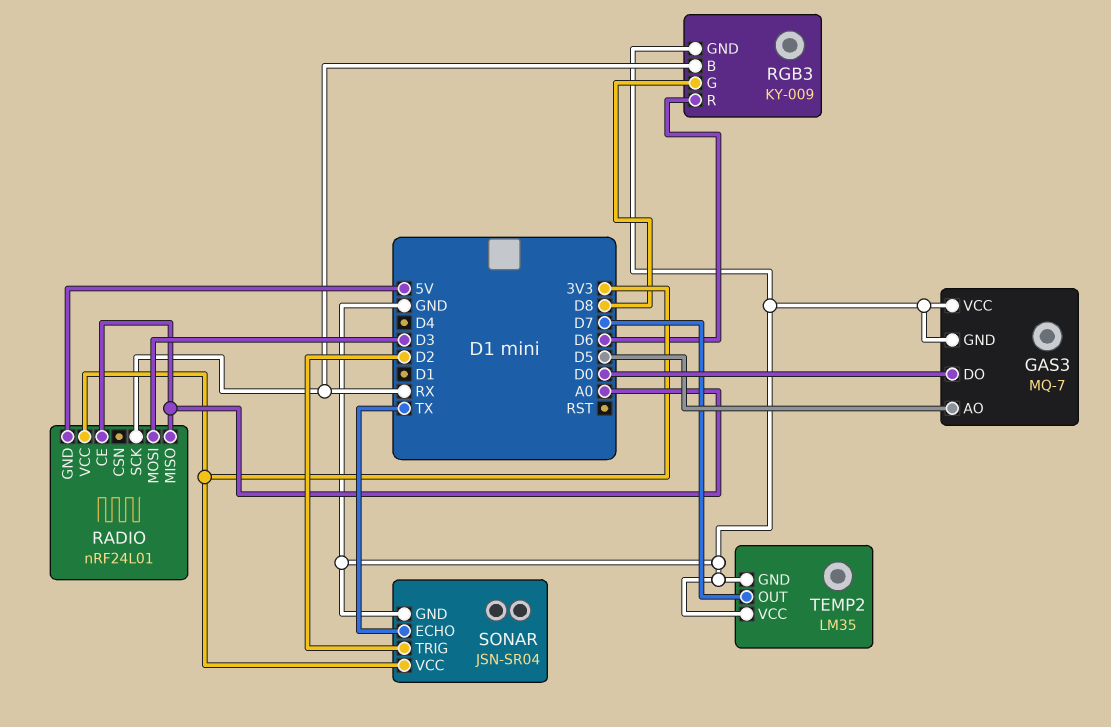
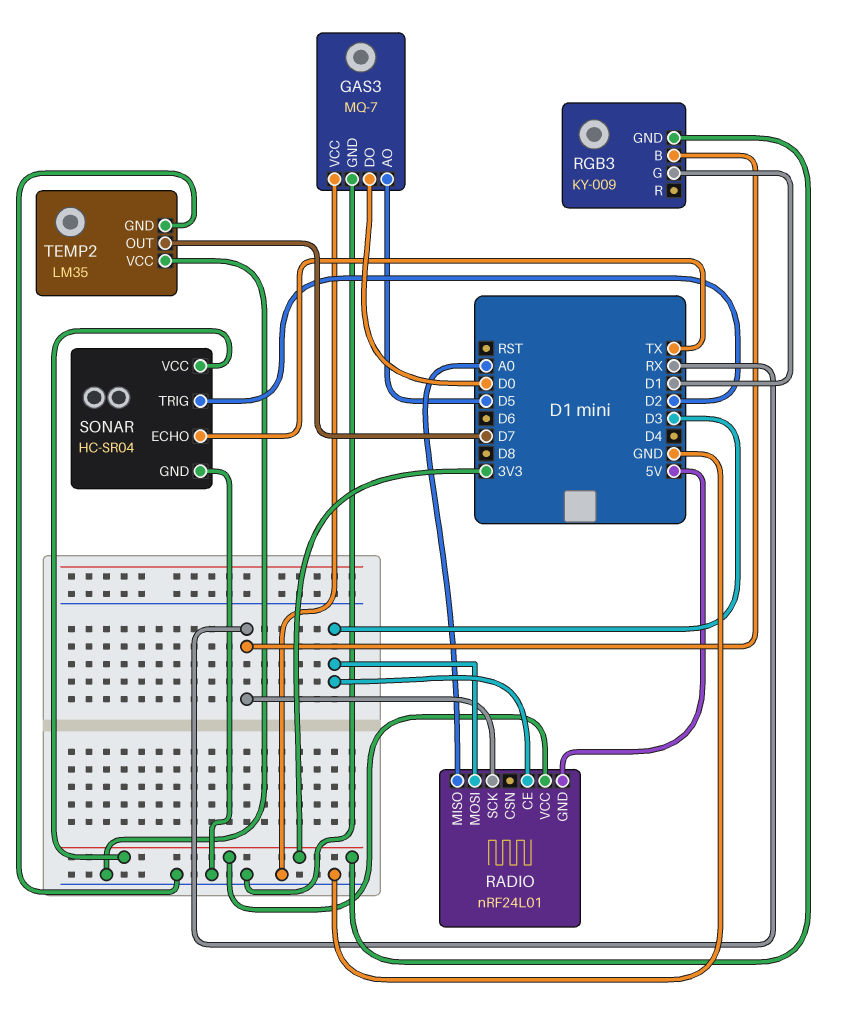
RADIO pin CE: A0 -> D3
RGB3 pin G: D8 -> D1
RGB3 pin GND: GND -> 3V3
RGB3 pin R: D6 -> none
SONAR: JSN-SR04 -> HC-SR04

